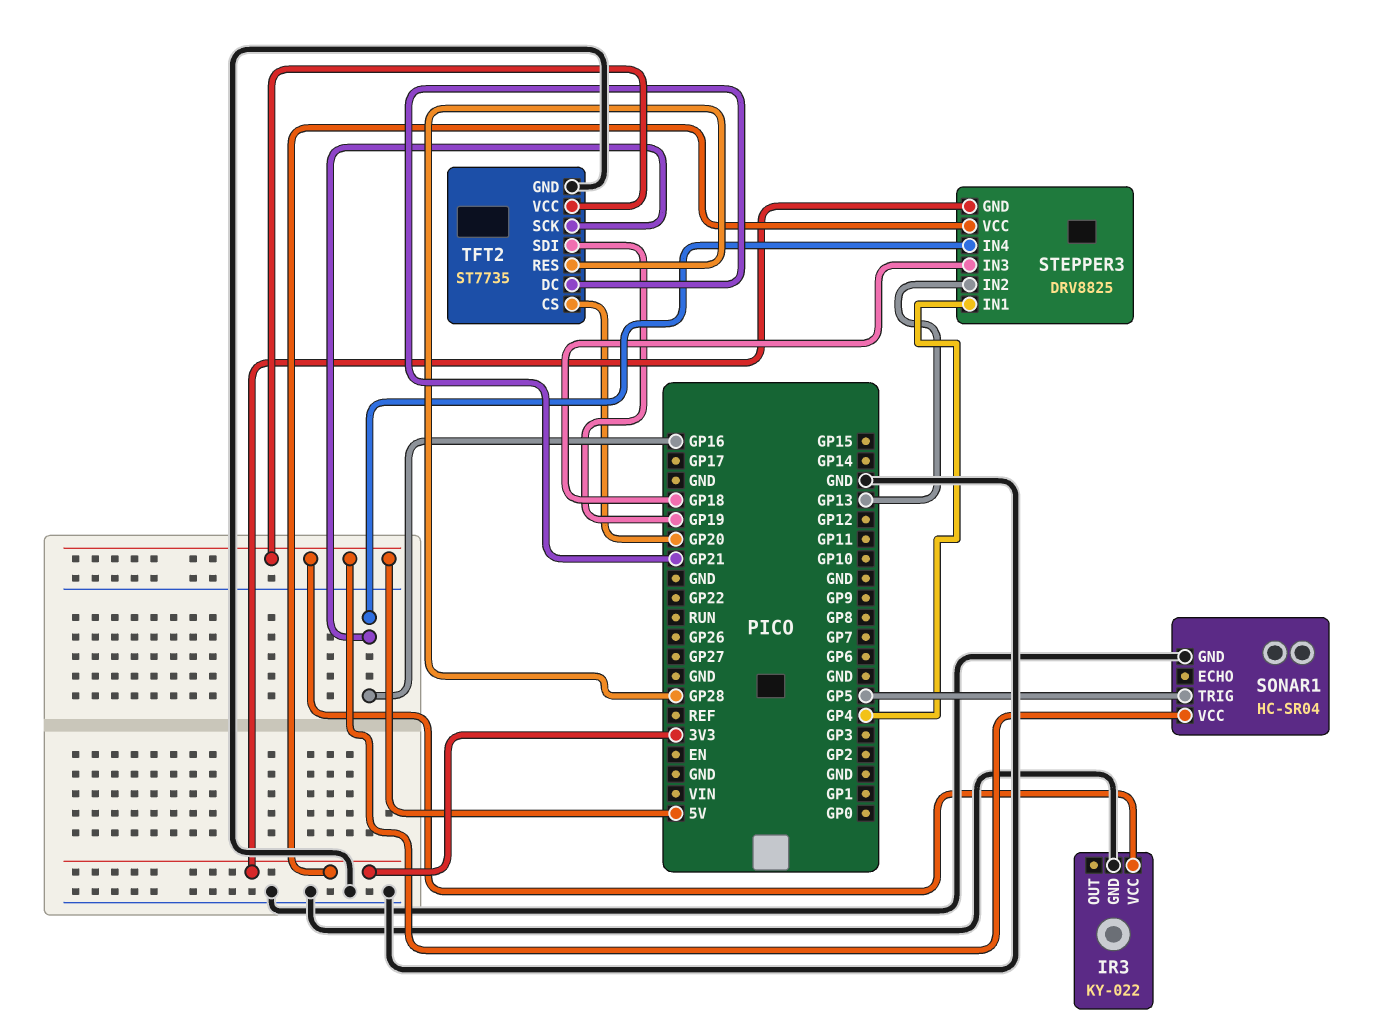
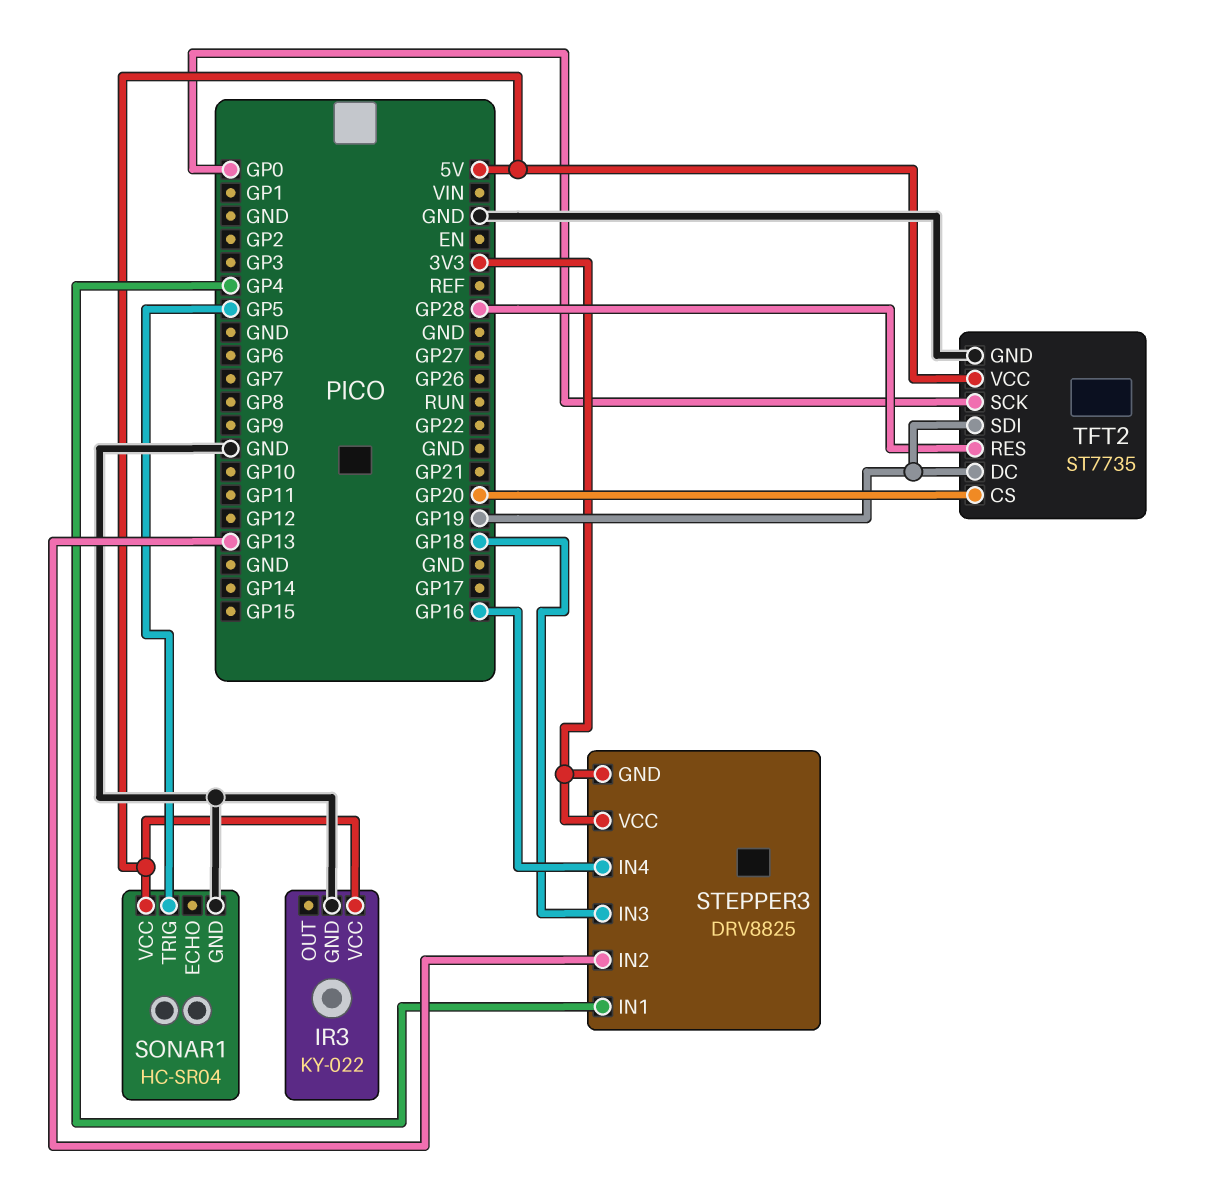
TFT2 pin DC: GP21 -> GP19
TFT2 pin SCK: GP16 -> GP0

